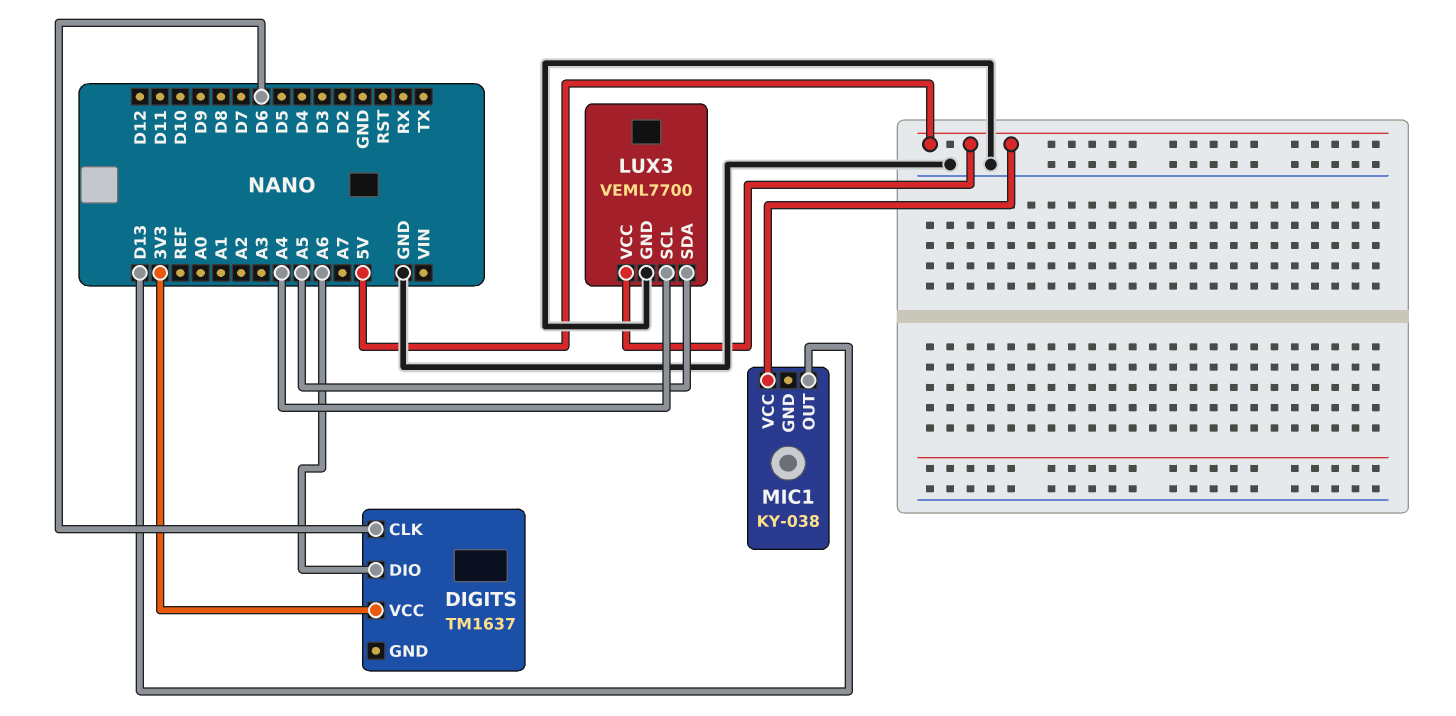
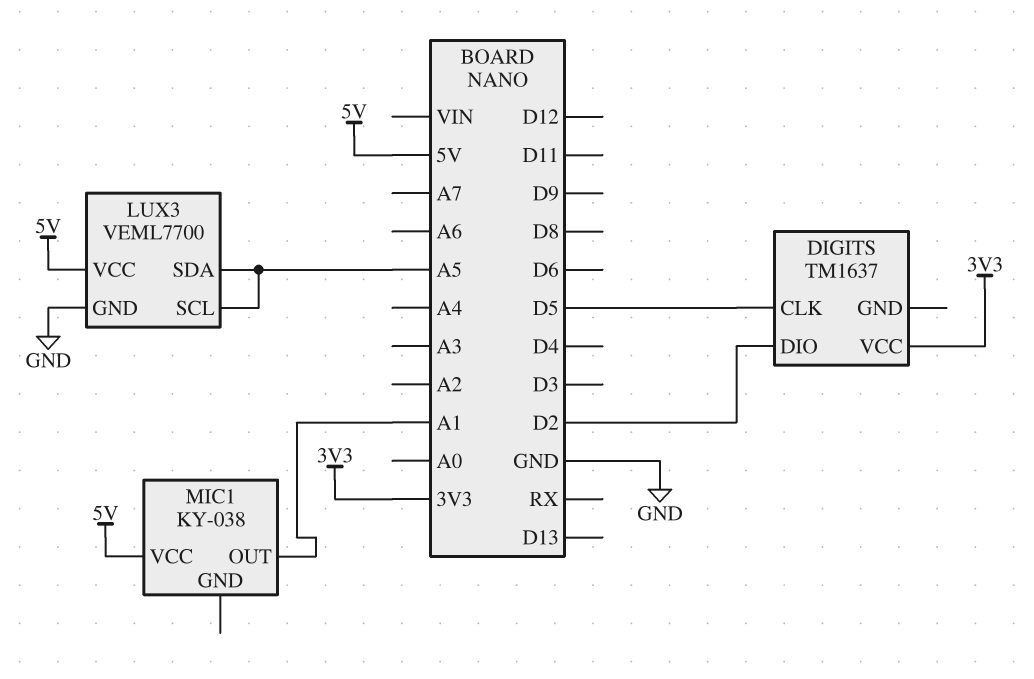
DIGITS pin CLK: D6 -> D5
DIGITS pin DIO: A6 -> D2
LUX3 pin SCL: A4 -> A5
MIC1 pin OUT: D13 -> A1

